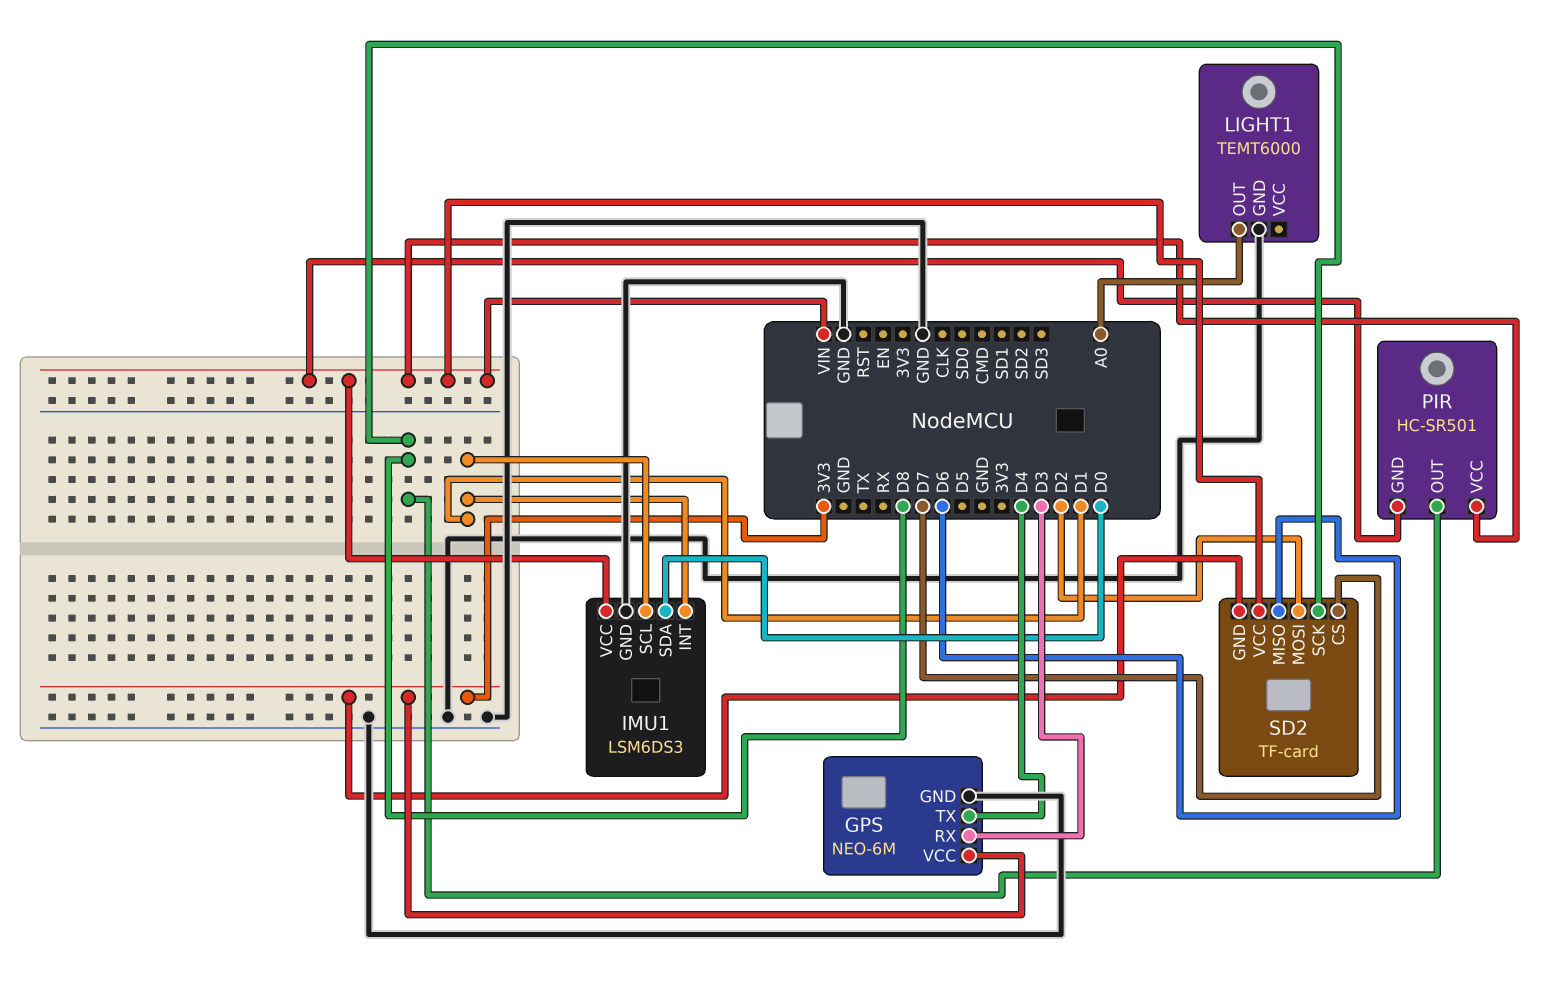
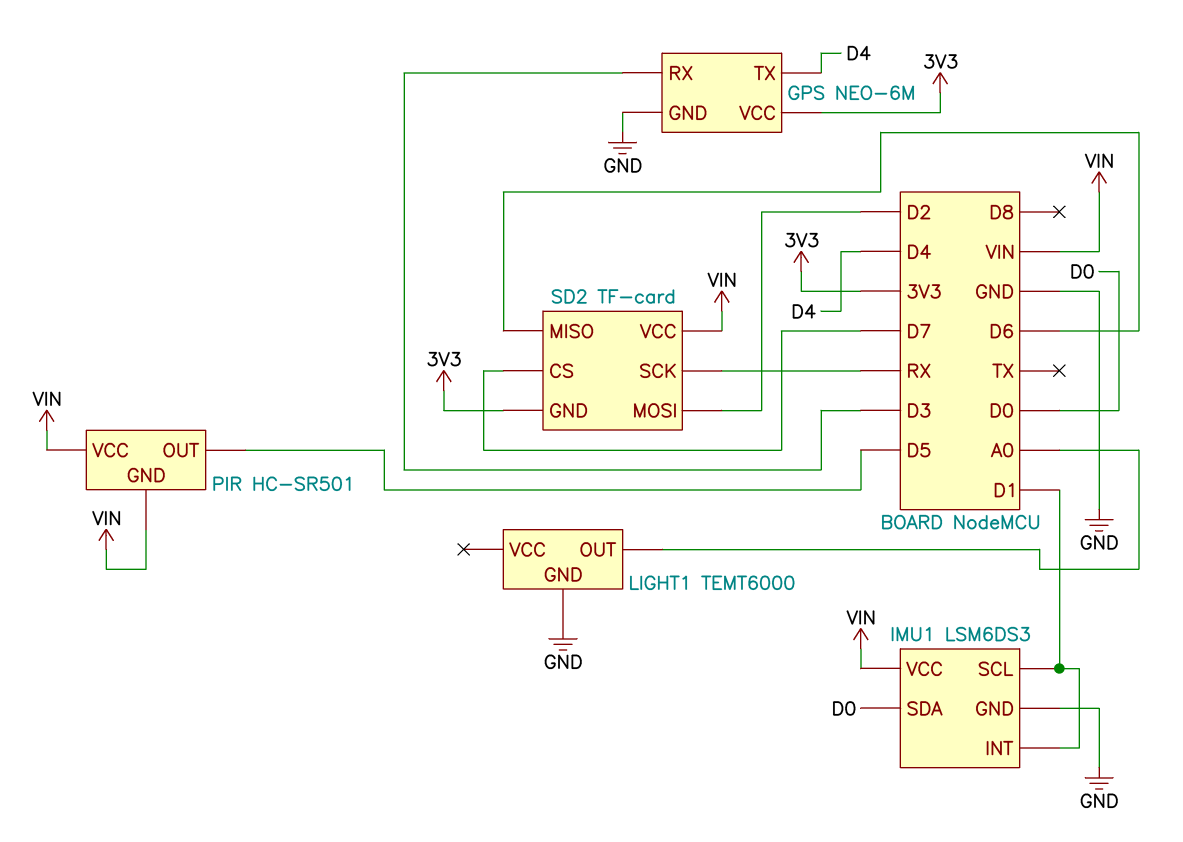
PIR pin OUT: D8 -> D5
SD2 pin SCK: D8 -> RX

